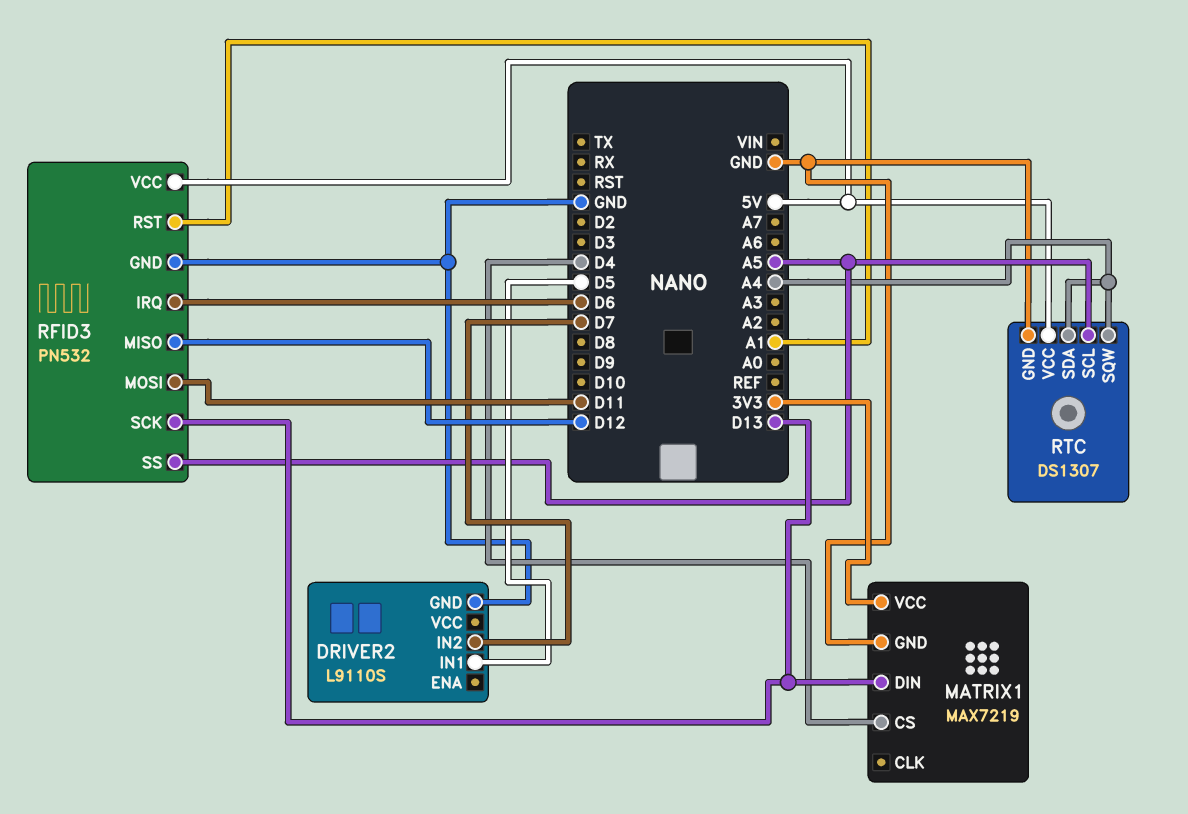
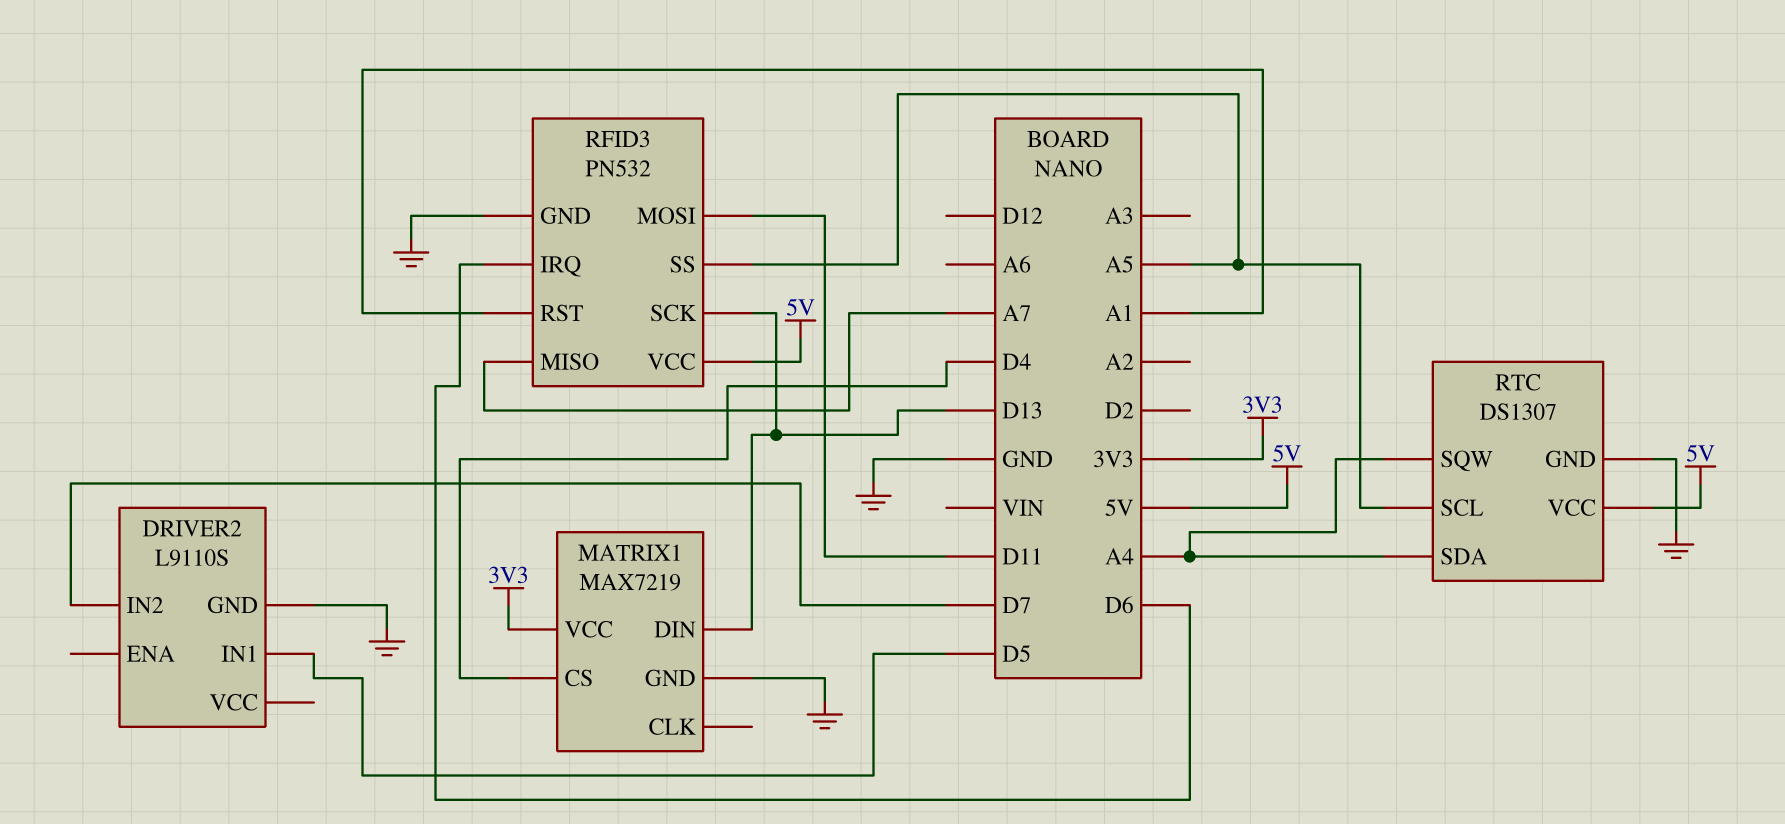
RFID3 pin MISO: D12 -> A7

